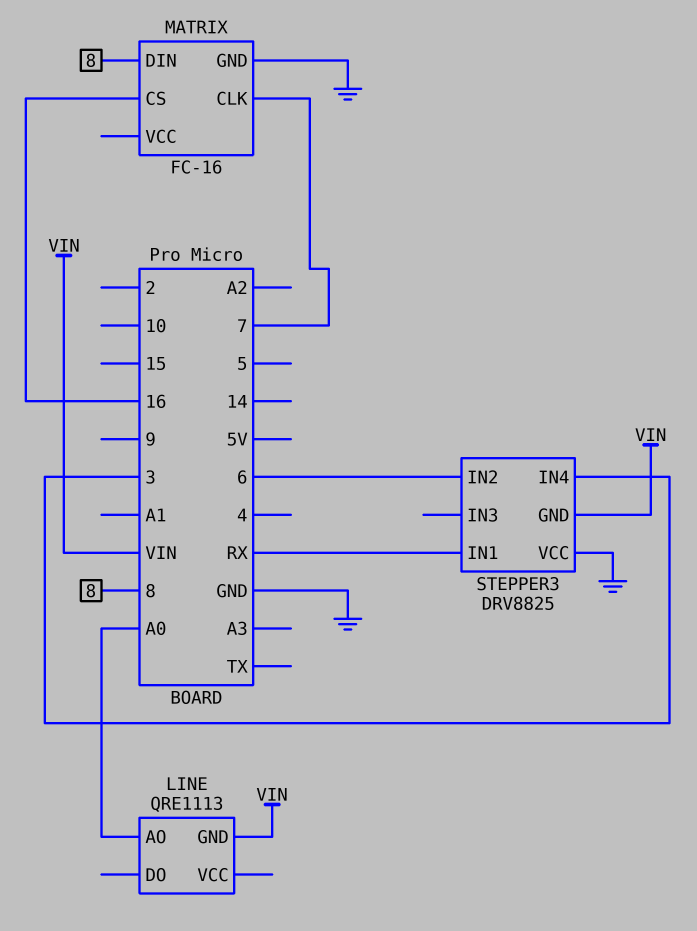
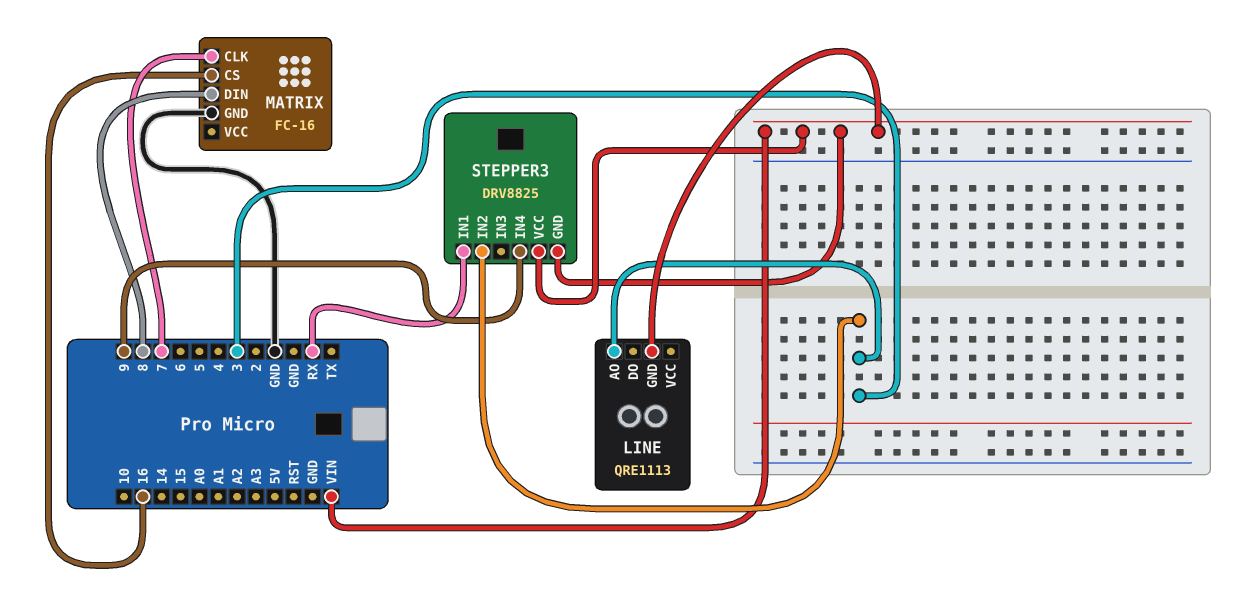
LINE pin AO: A0 -> 3
STEPPER3 pin IN2: 6 -> 3
STEPPER3 pin IN4: 3 -> 9
STEPPER3 pin VCC: GND -> VIN

